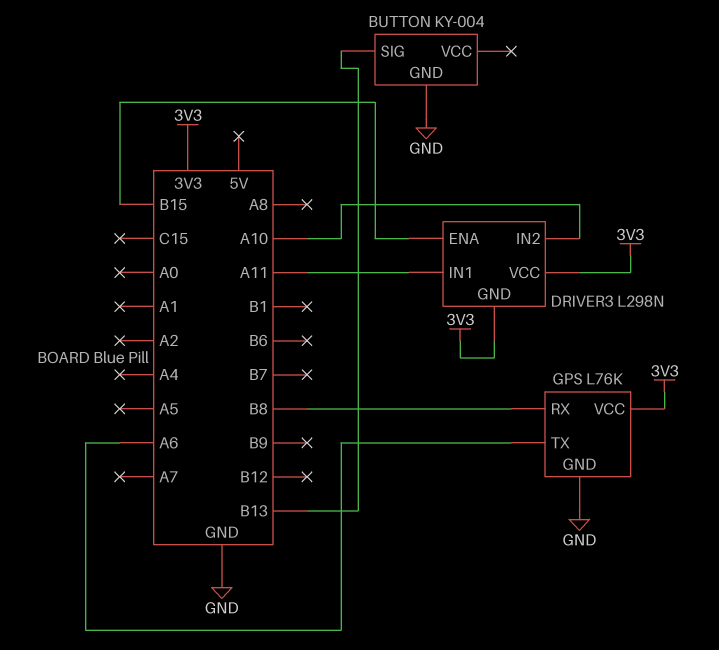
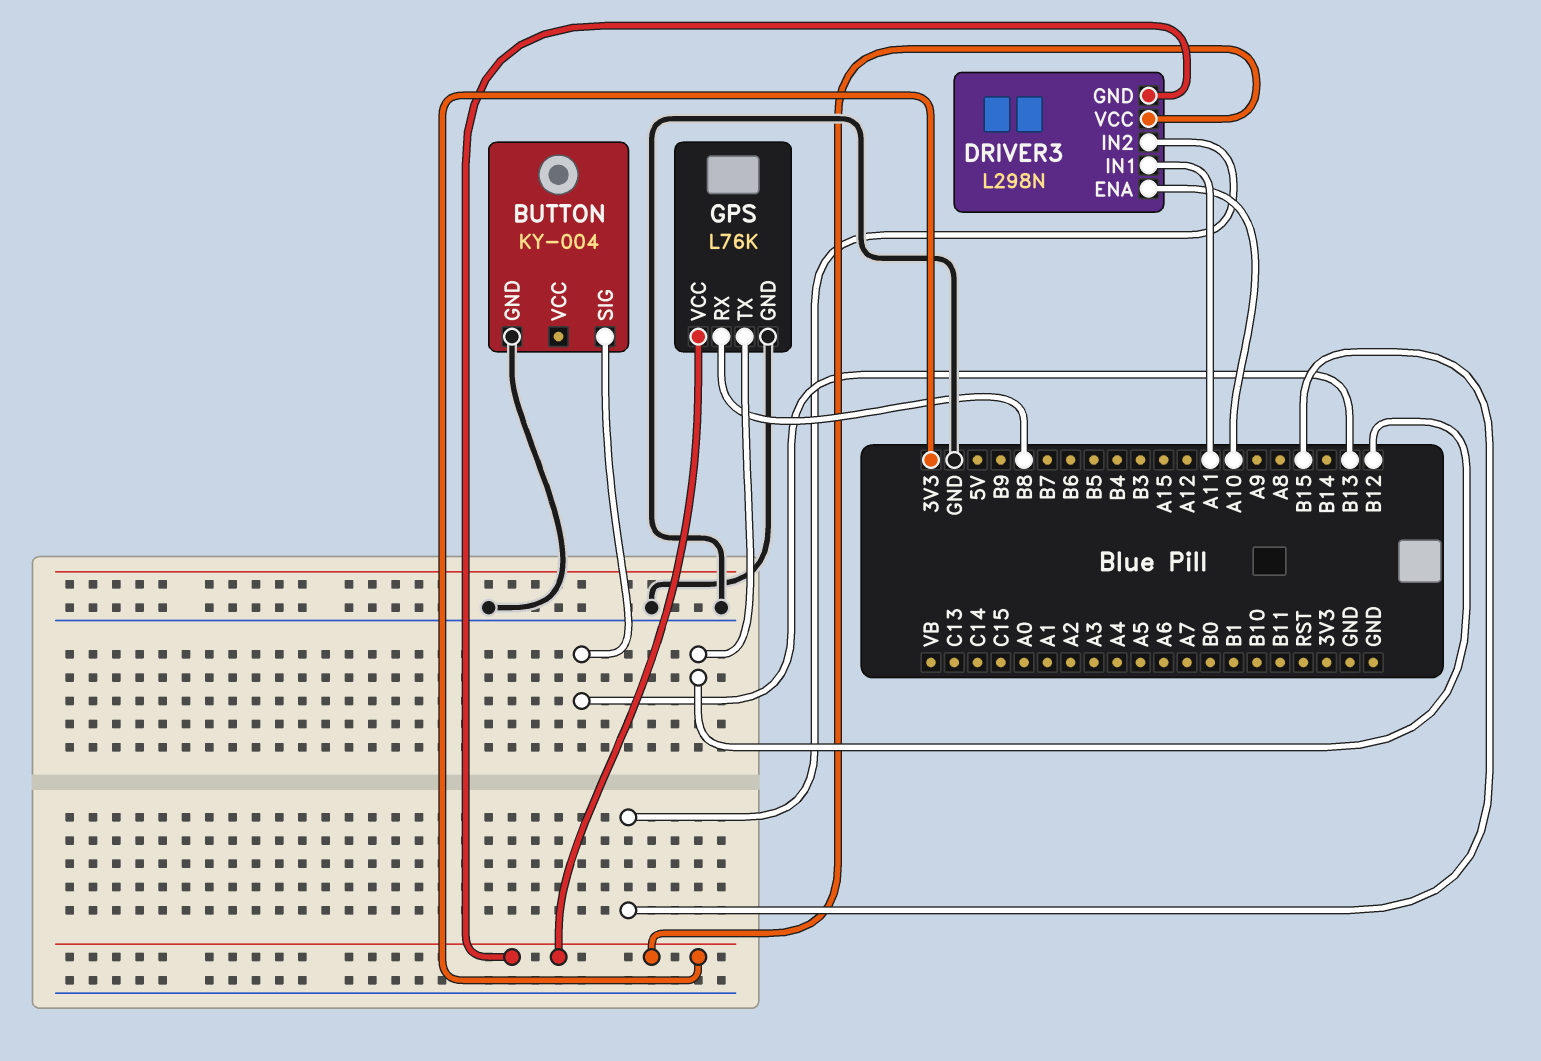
DRIVER3 pin ENA: B15 -> A10
DRIVER3 pin IN2: A10 -> B15
GPS pin TX: A6 -> B12

